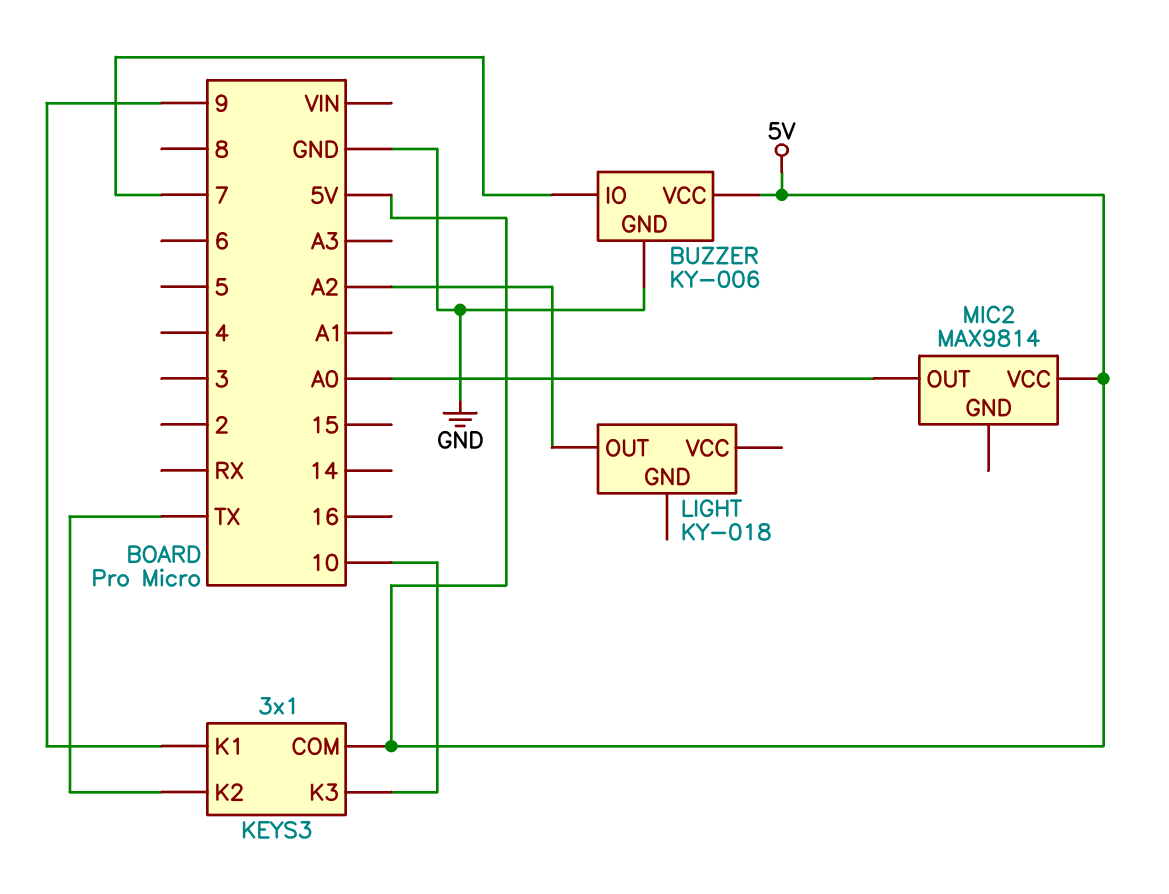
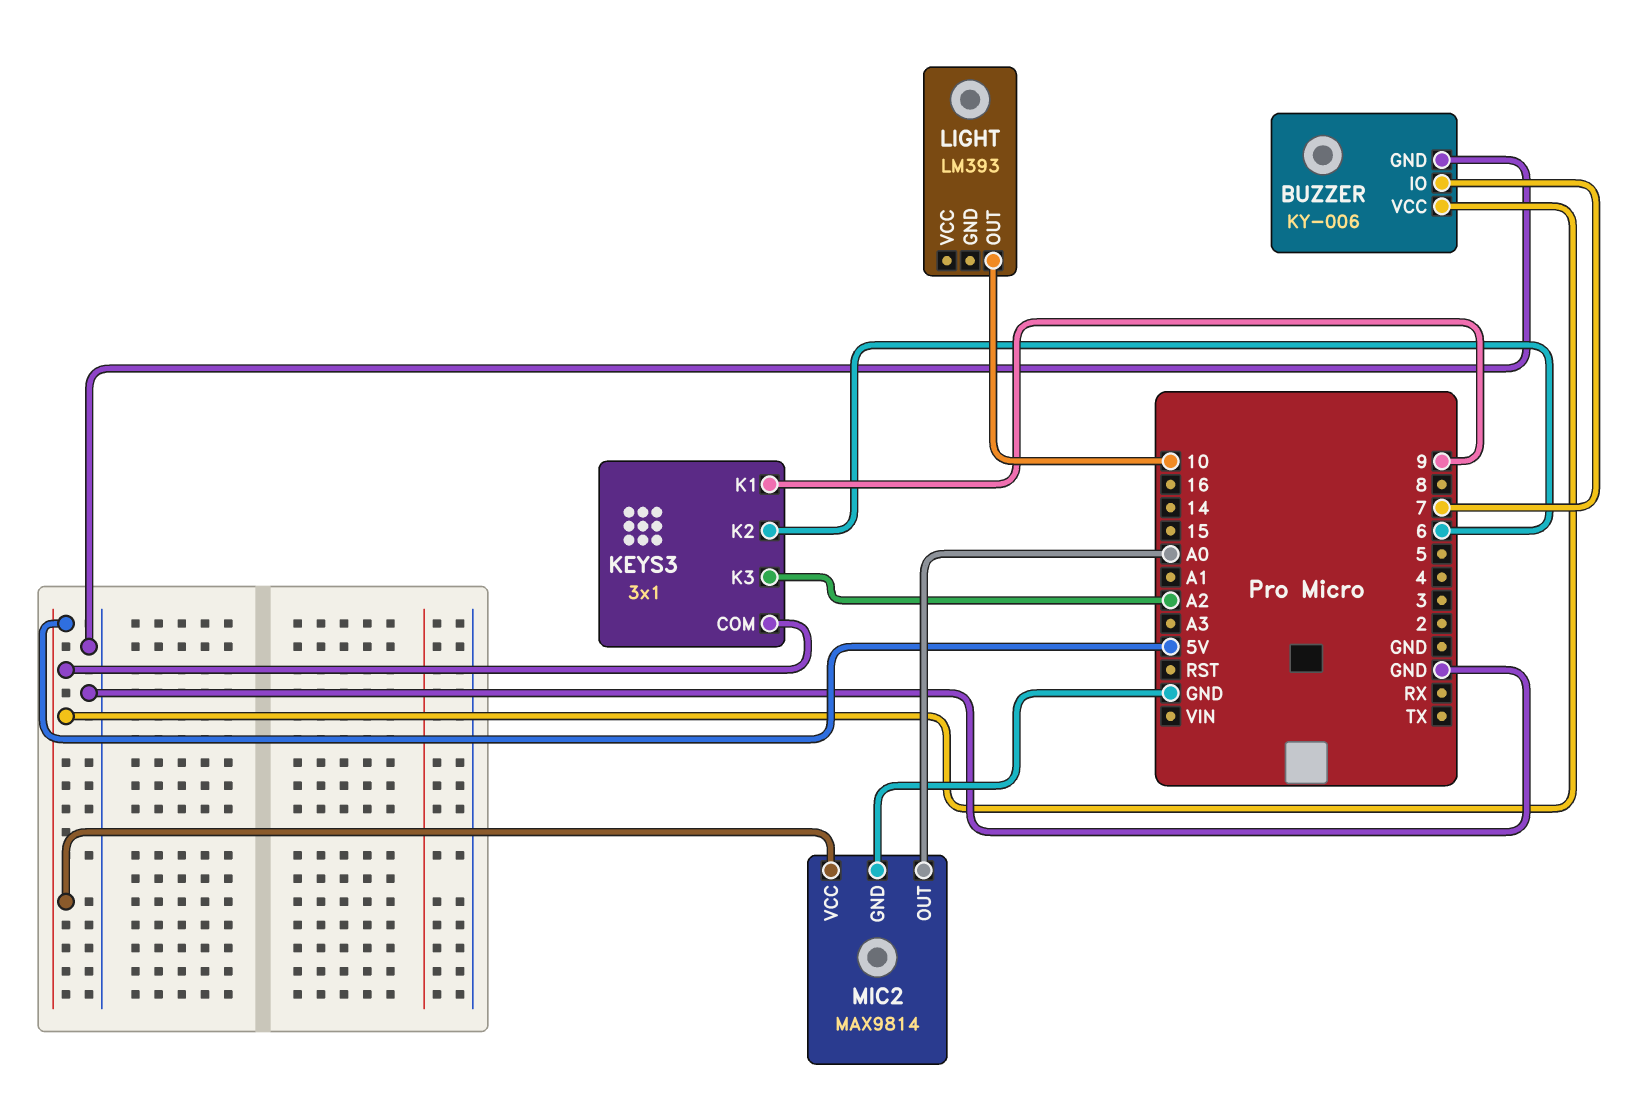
KEYS3 pin K2: TX -> 6
KEYS3 pin K3: 10 -> A2
LIGHT: KY-018 -> LM393
LIGHT pin OUT: A2 -> 10
MIC2 pin GND: none -> GND

